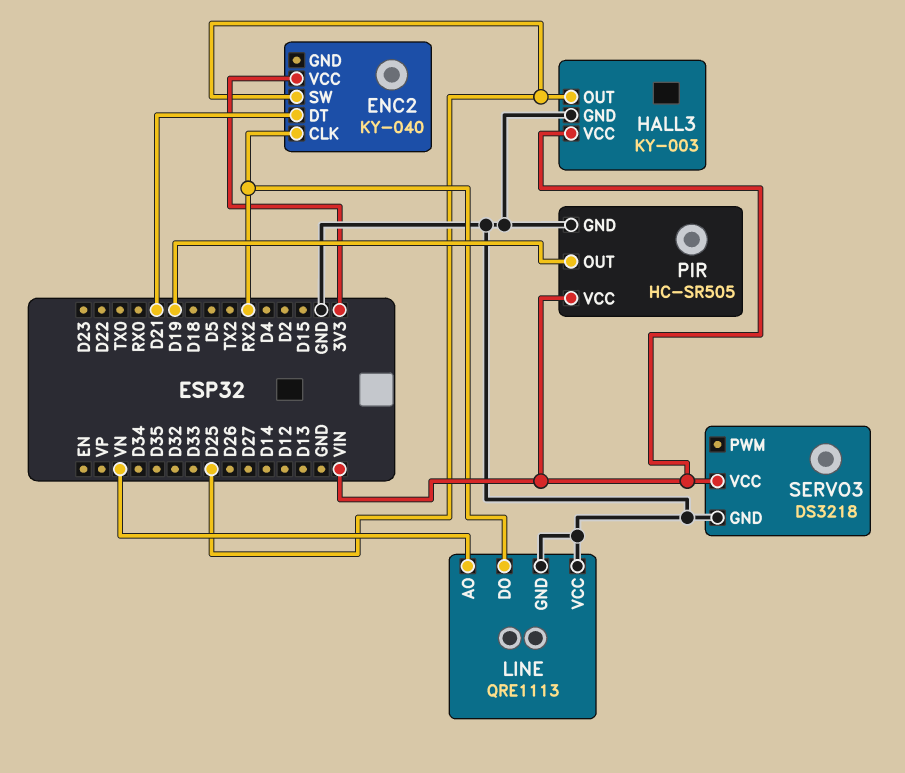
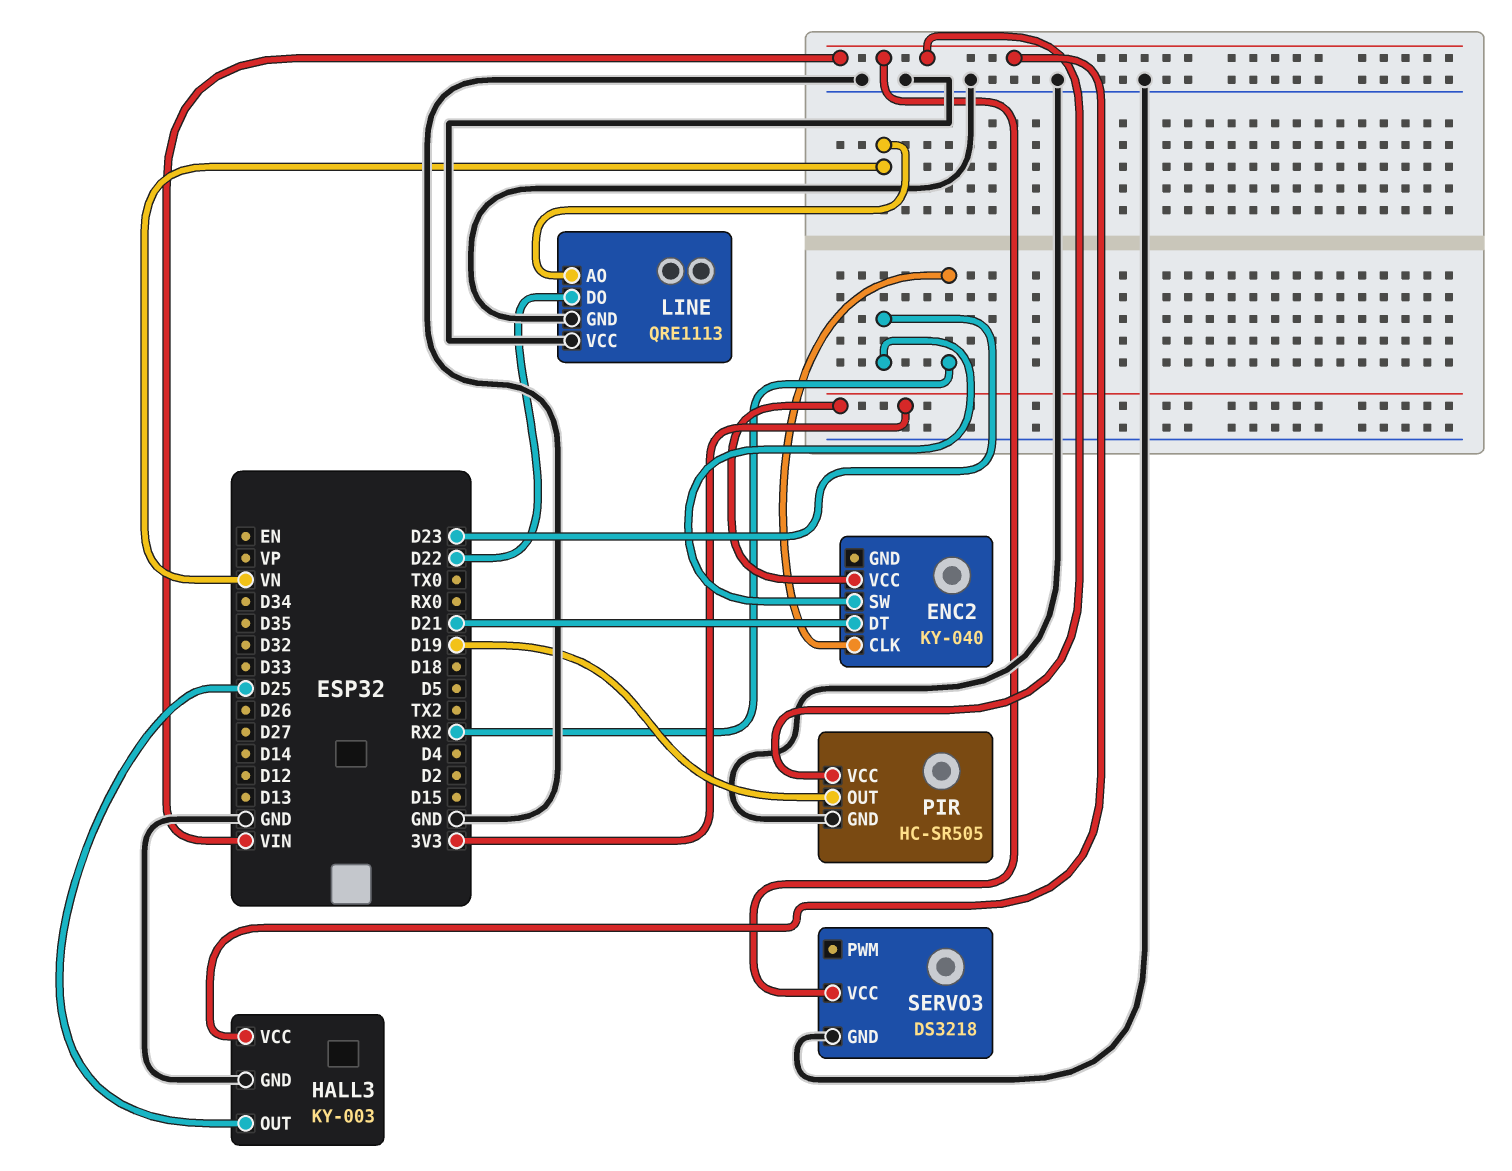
ENC2 pin SW: D25 -> D23
LINE pin DO: RX2 -> D22

